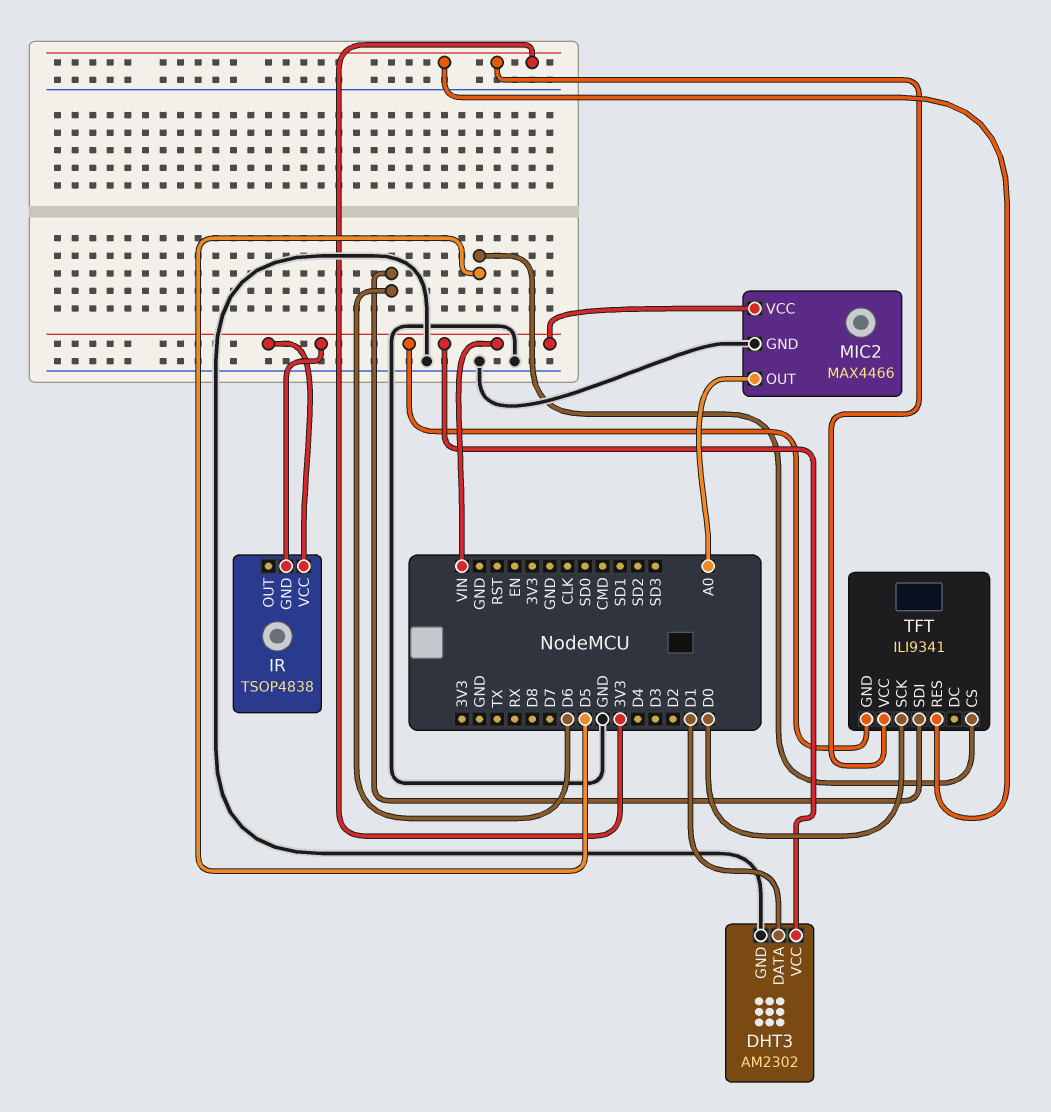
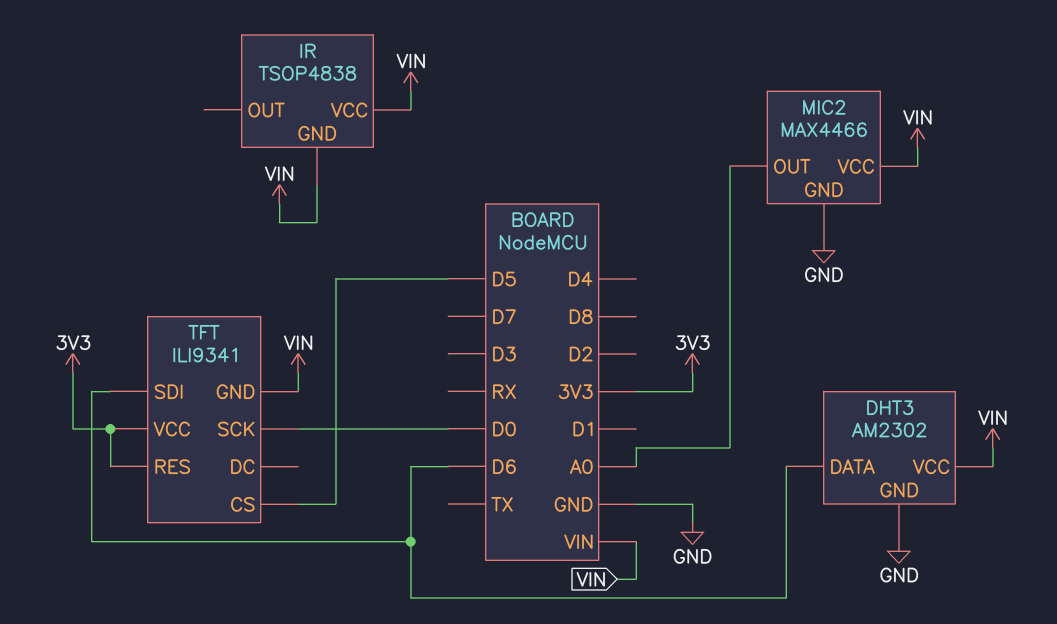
DHT3 pin DATA: D1 -> D6

